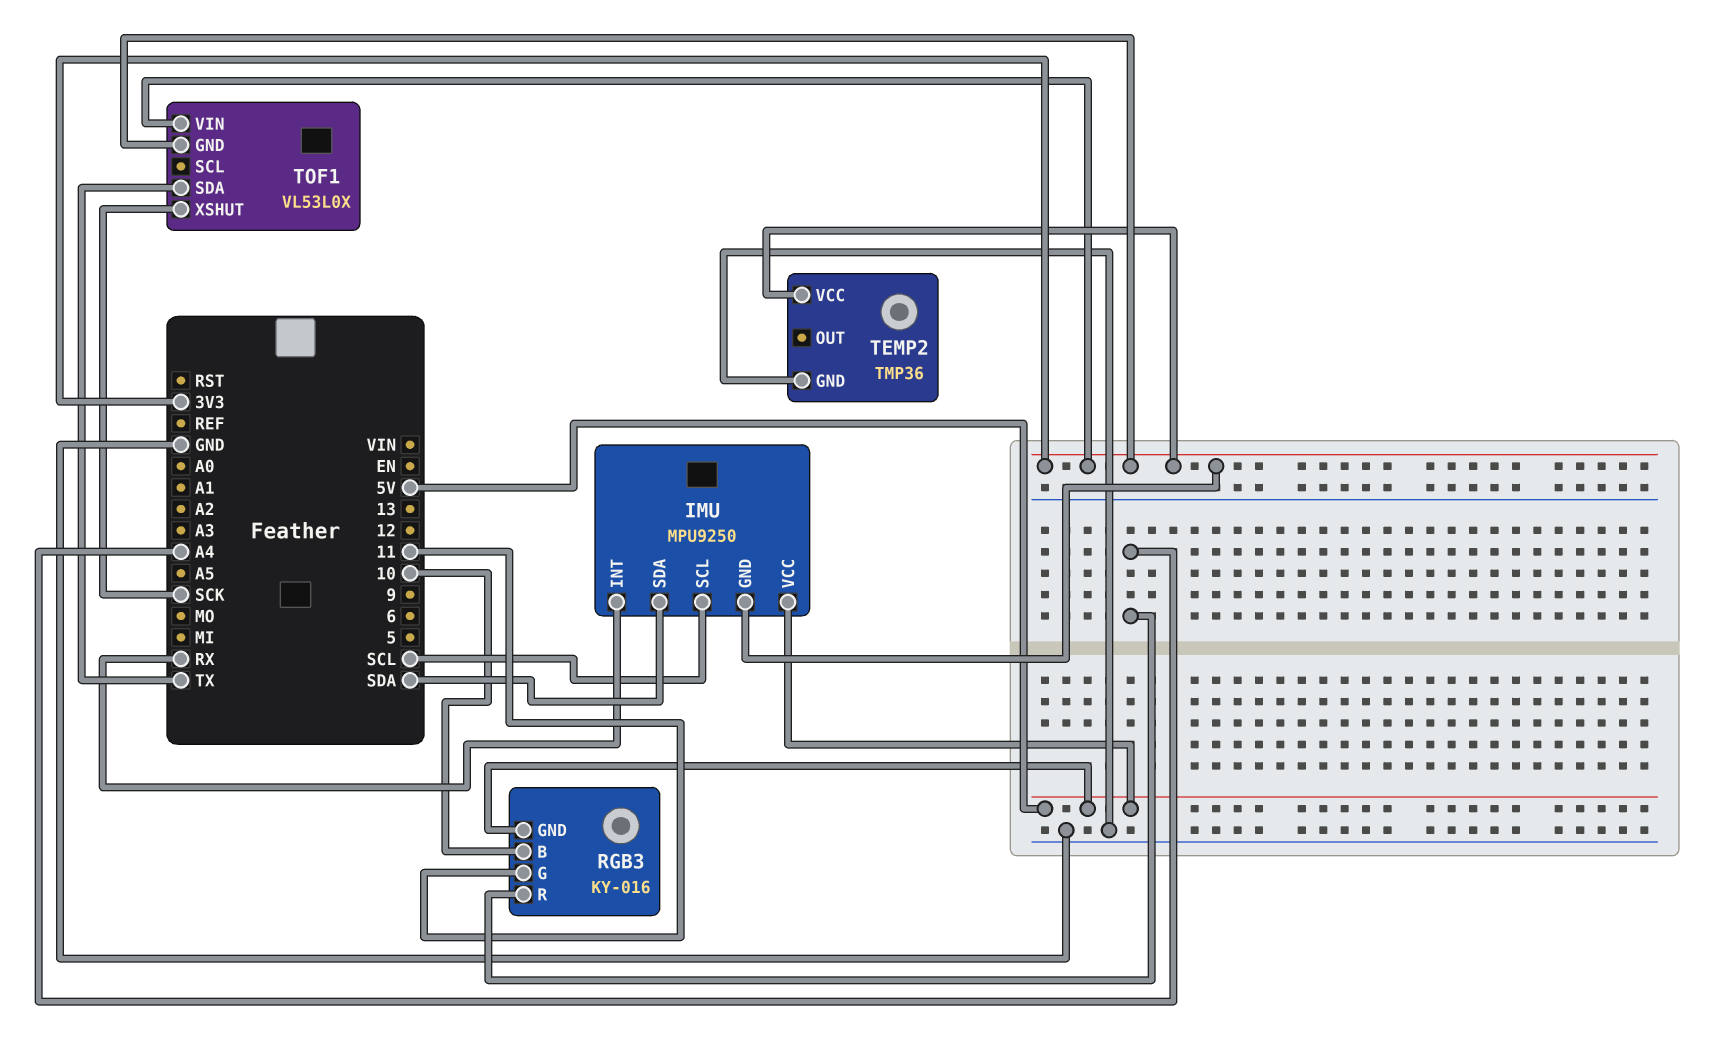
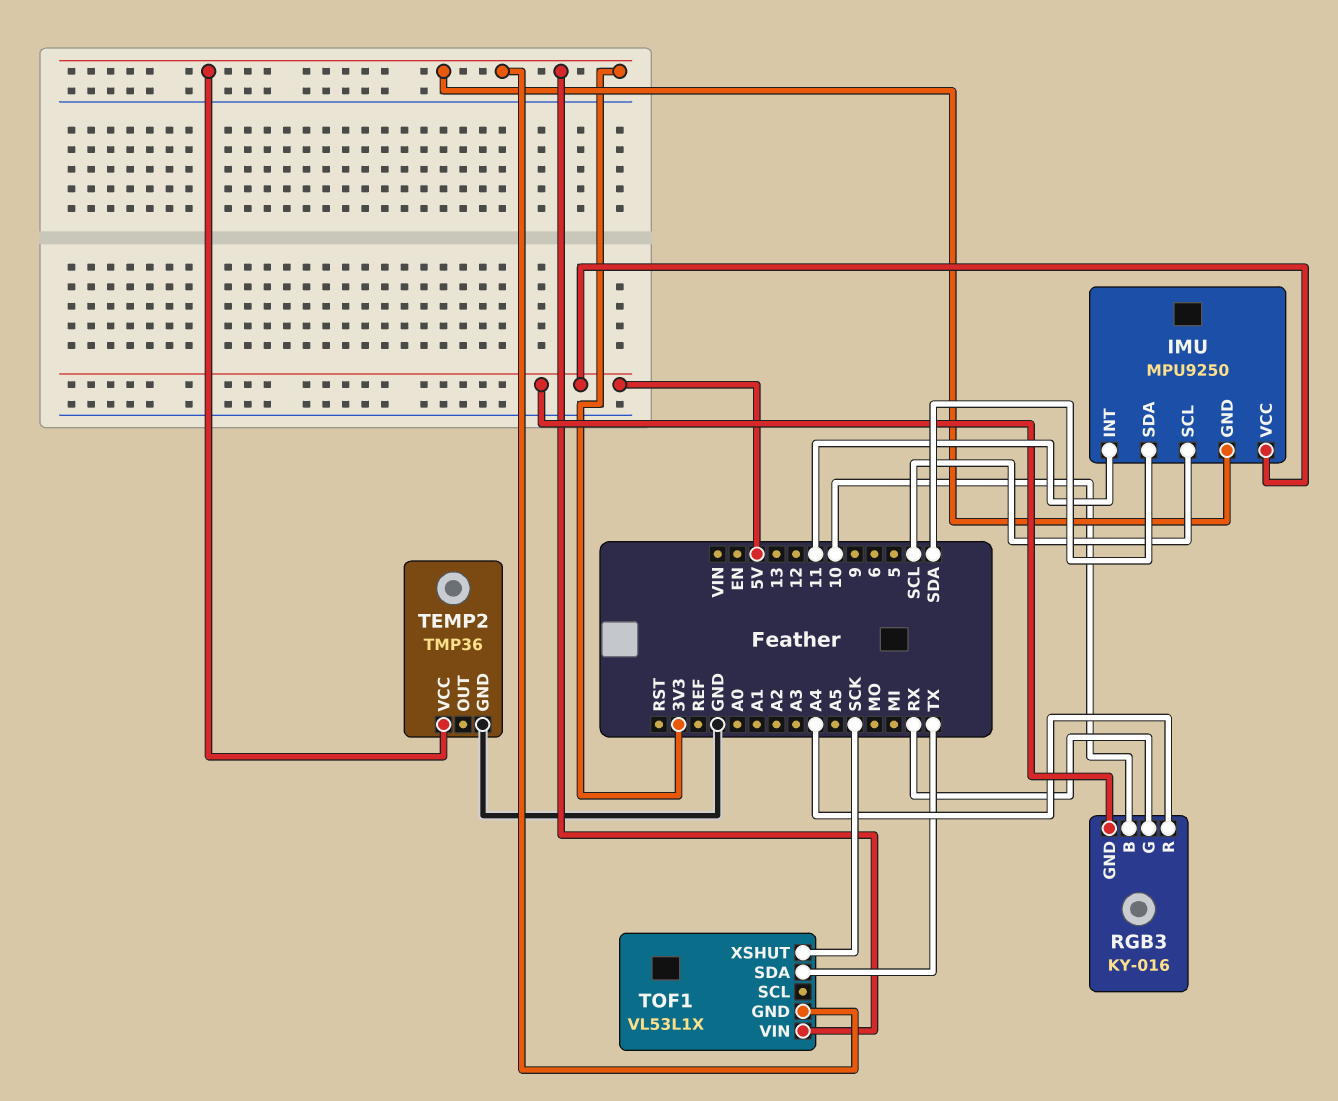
IMU pin INT: RX -> 11
RGB3 pin G: 11 -> RX
TOF1: VL53L0X -> VL53L1X

